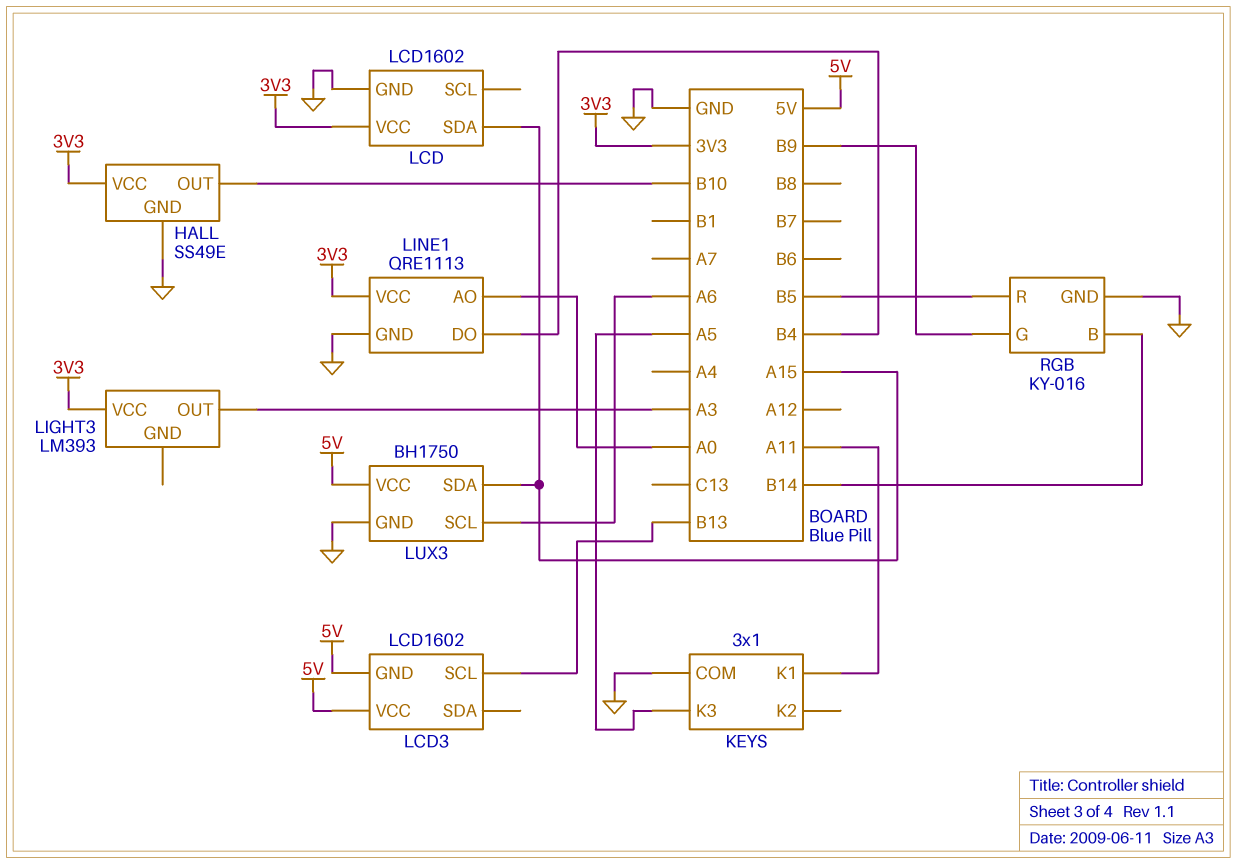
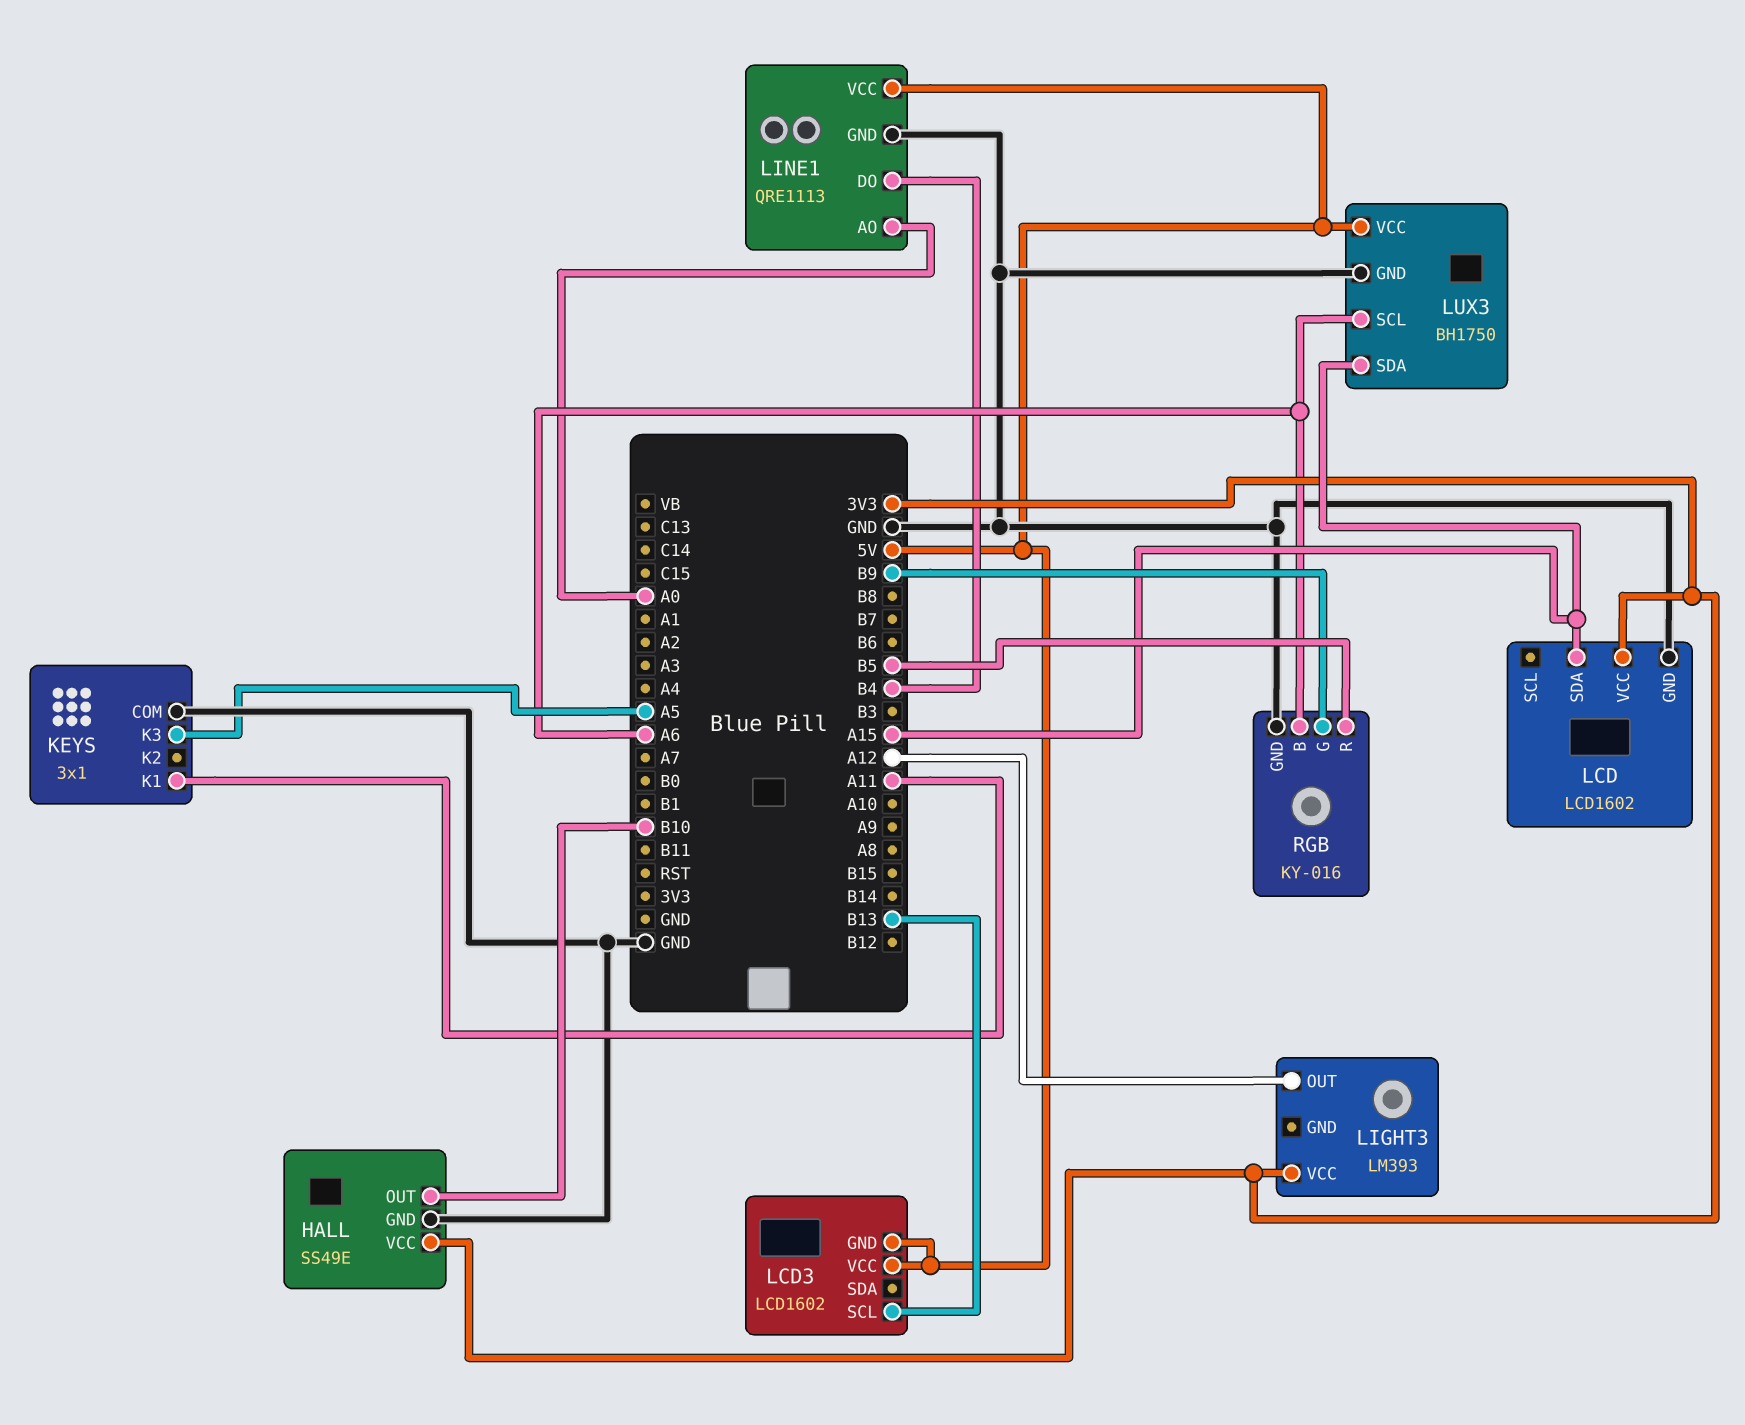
LIGHT3 pin OUT: A3 -> A12
LINE1 pin VCC: 3V3 -> 5V
RGB pin B: B14 -> A6

